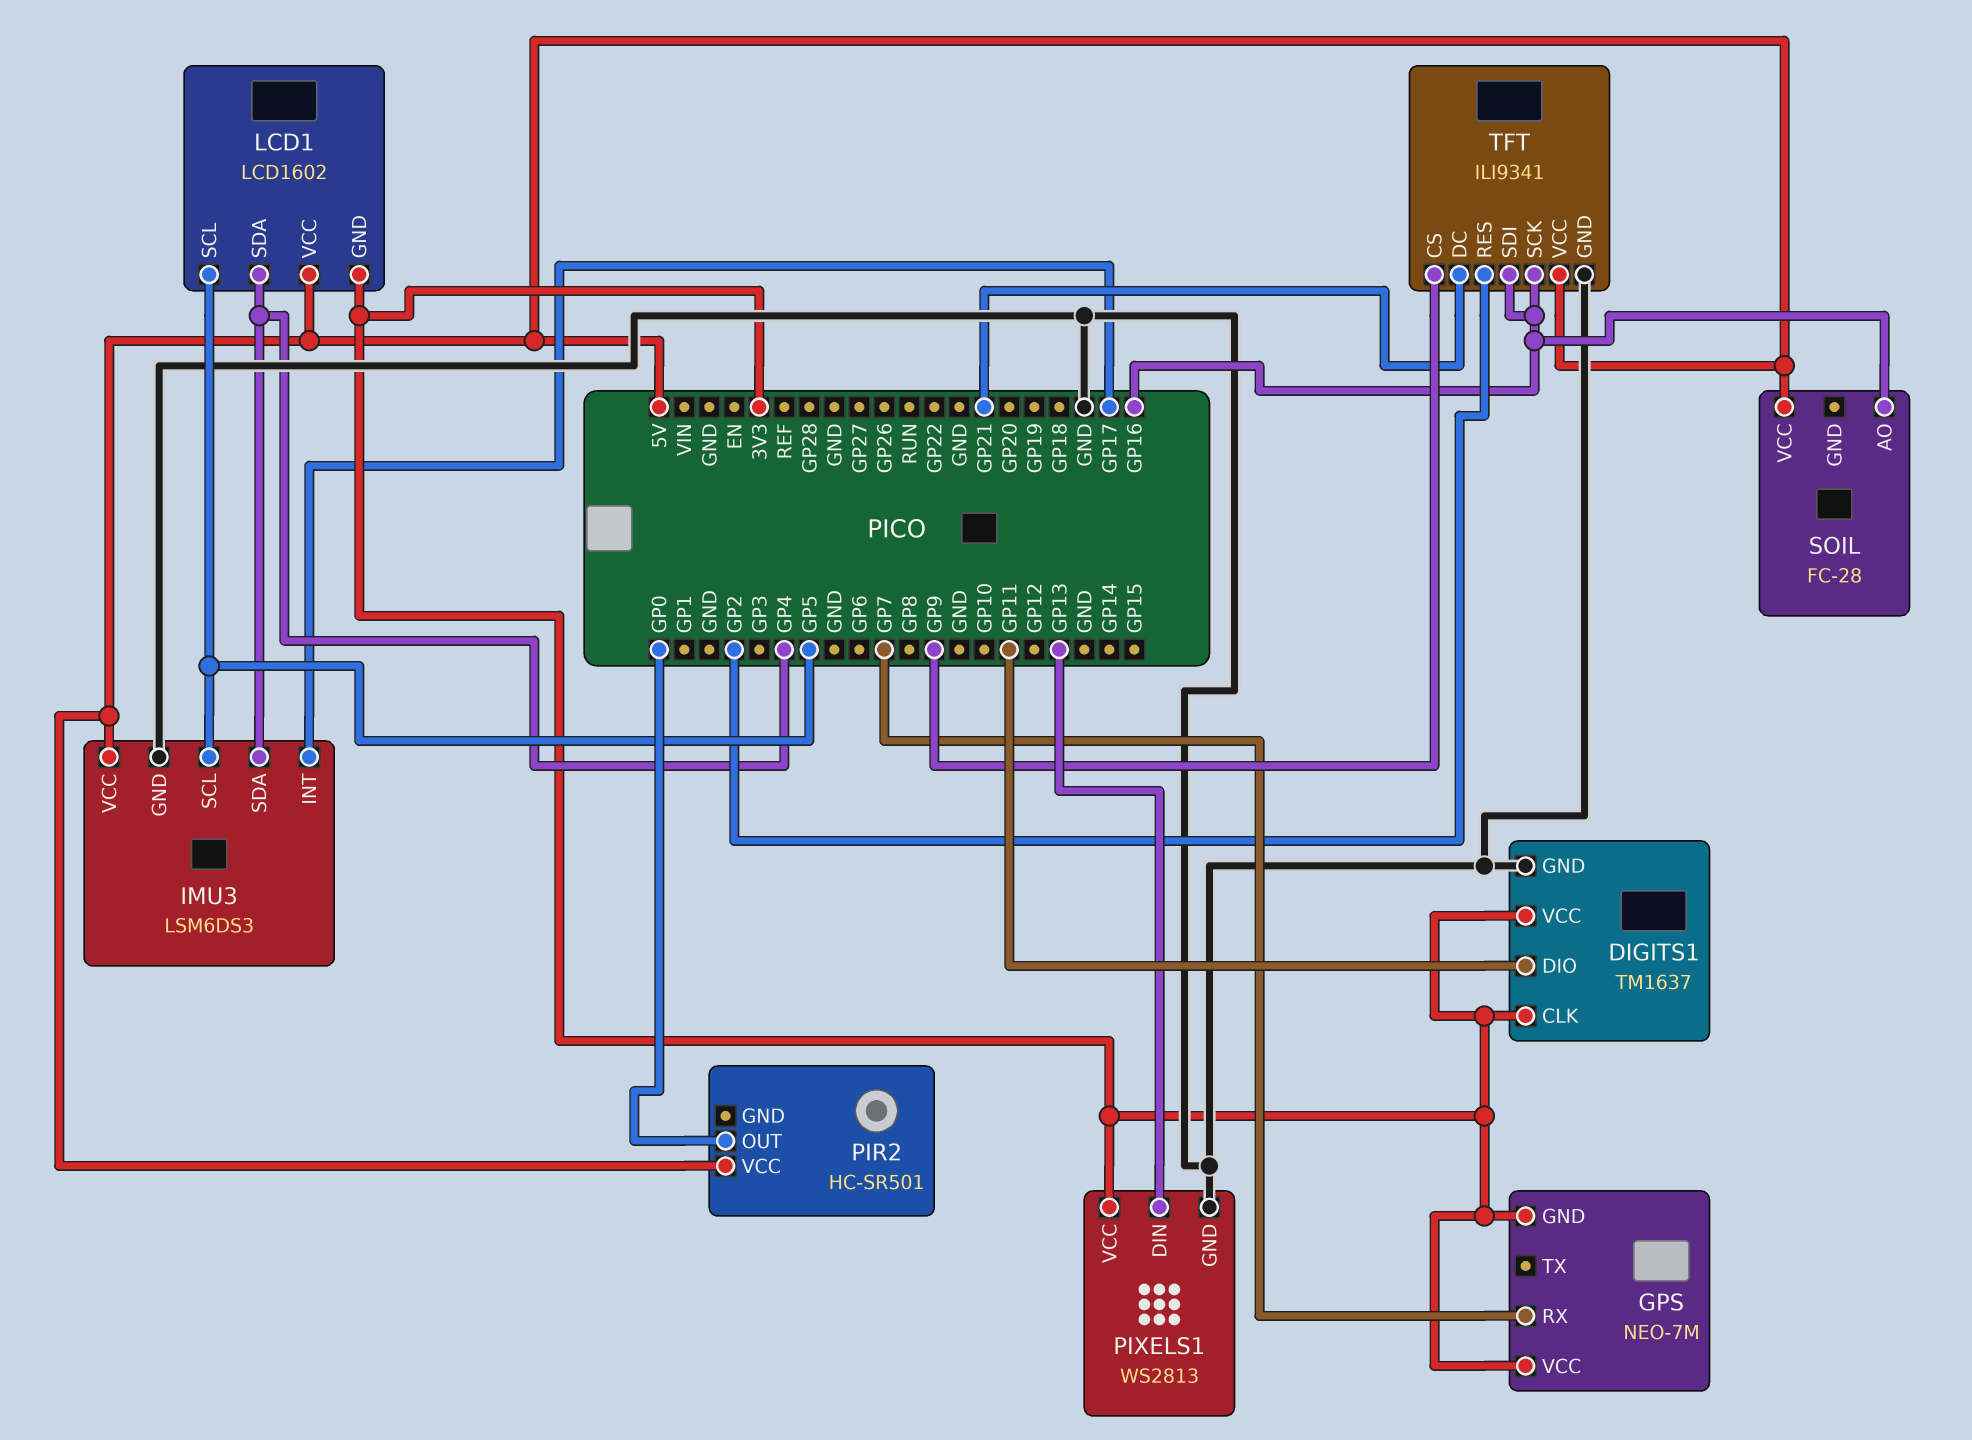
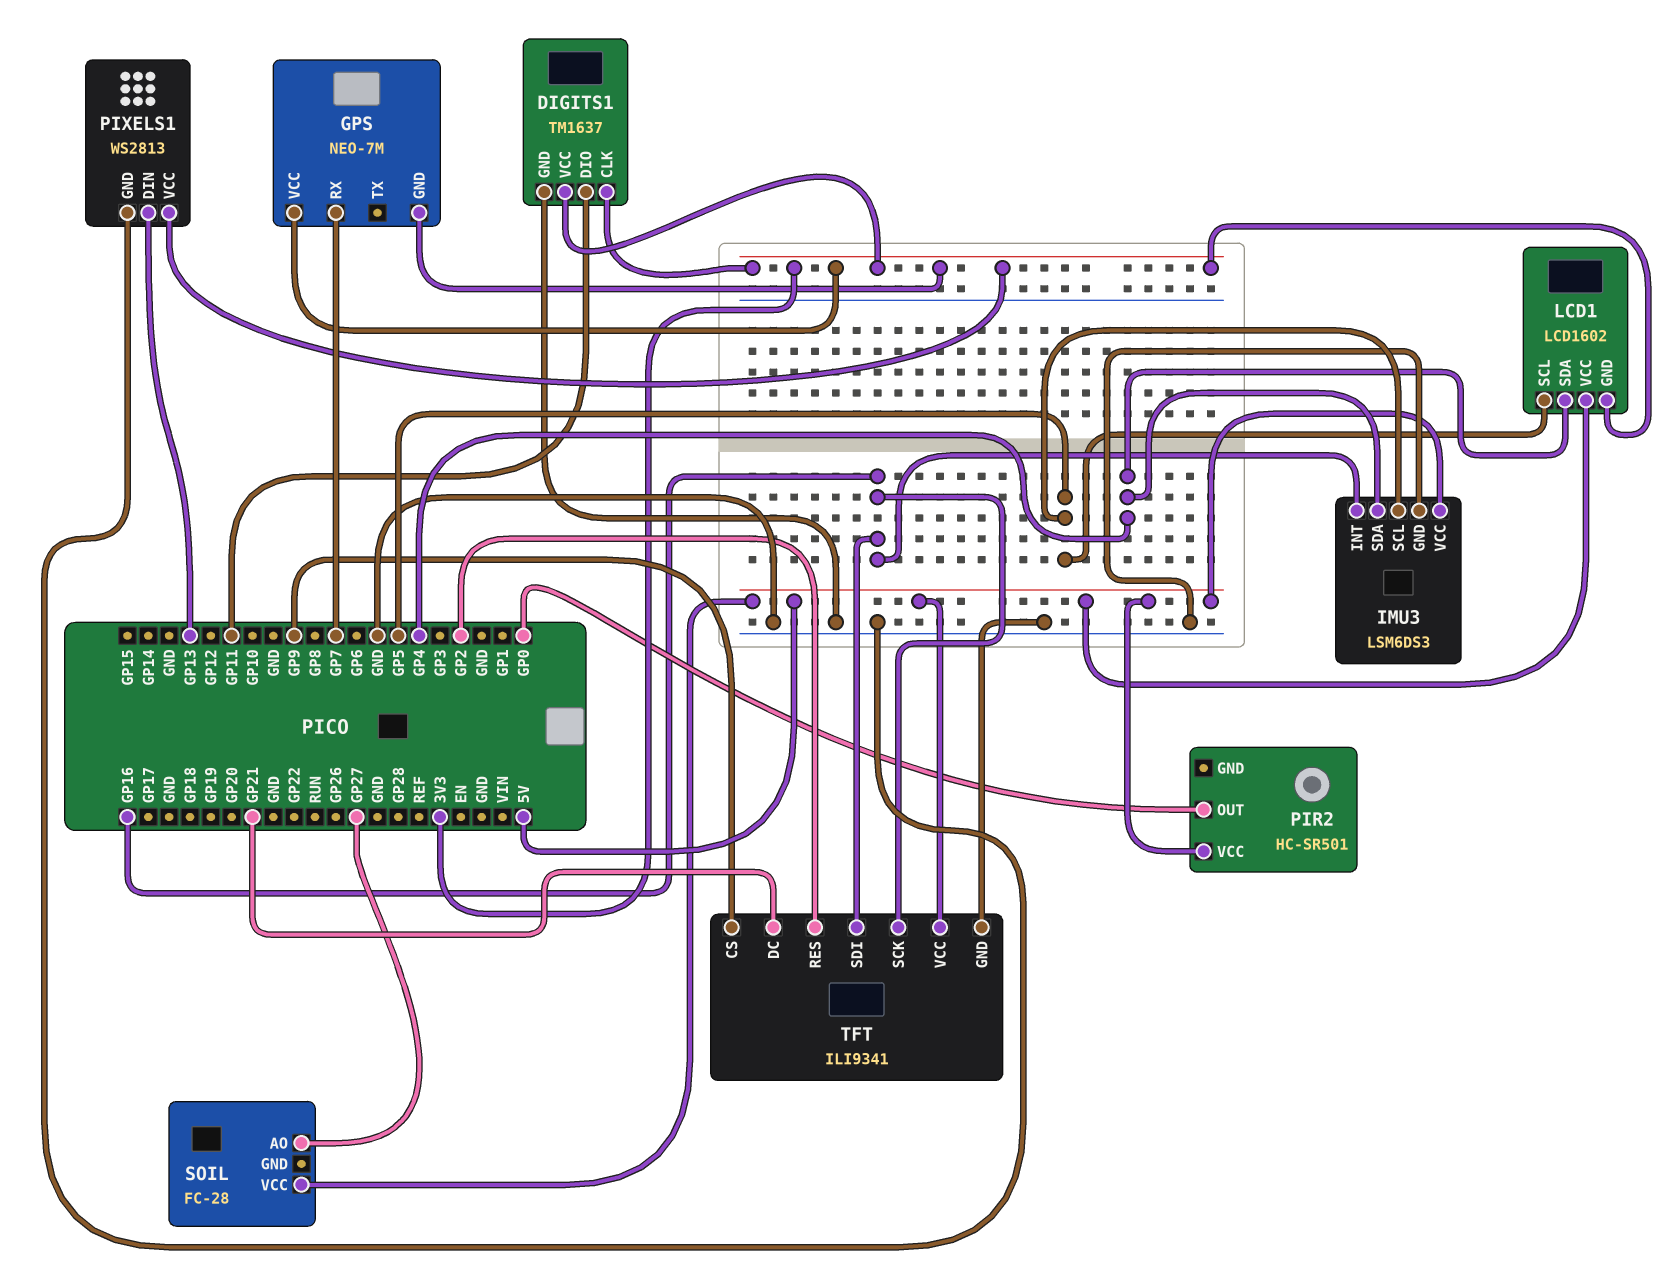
IMU3 pin INT: GP17 -> GP16
SOIL pin AO: GP16 -> GP27

